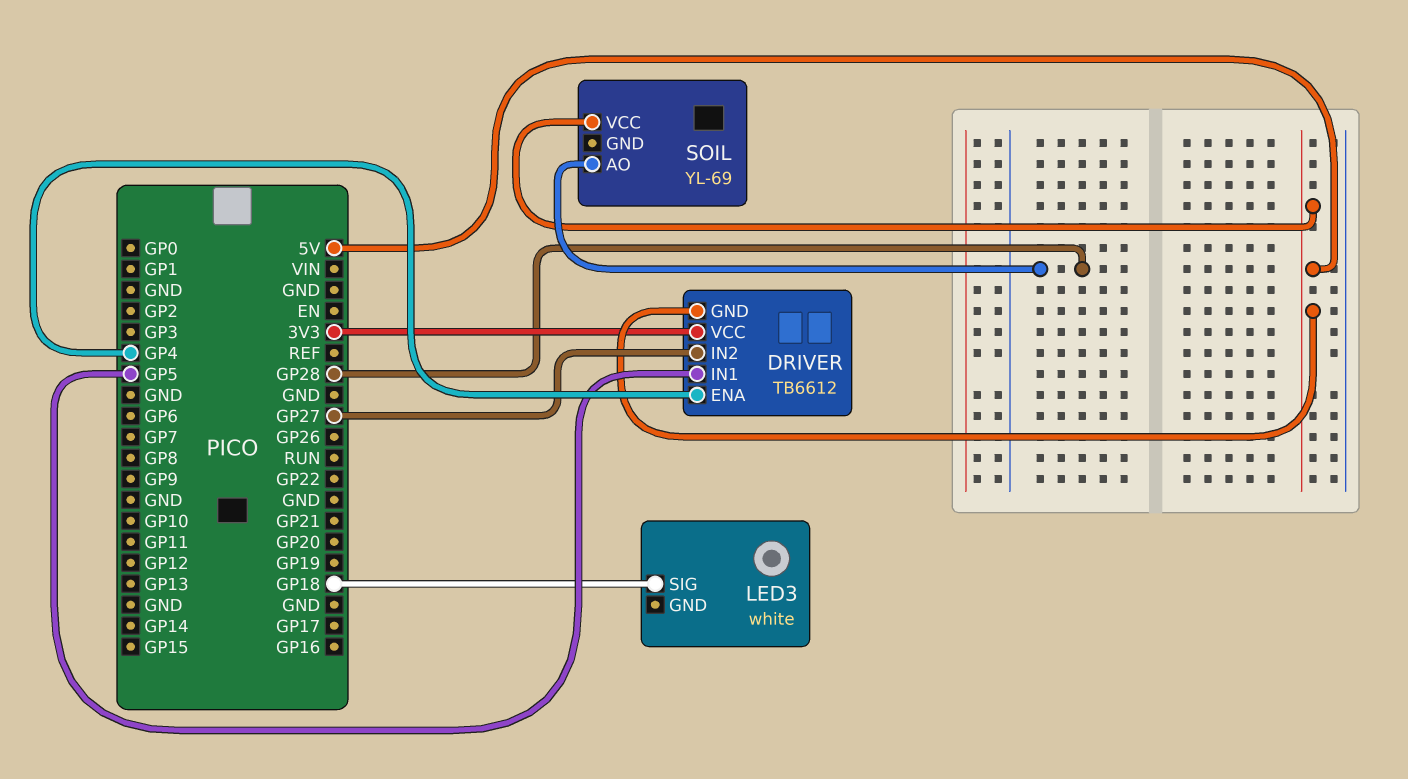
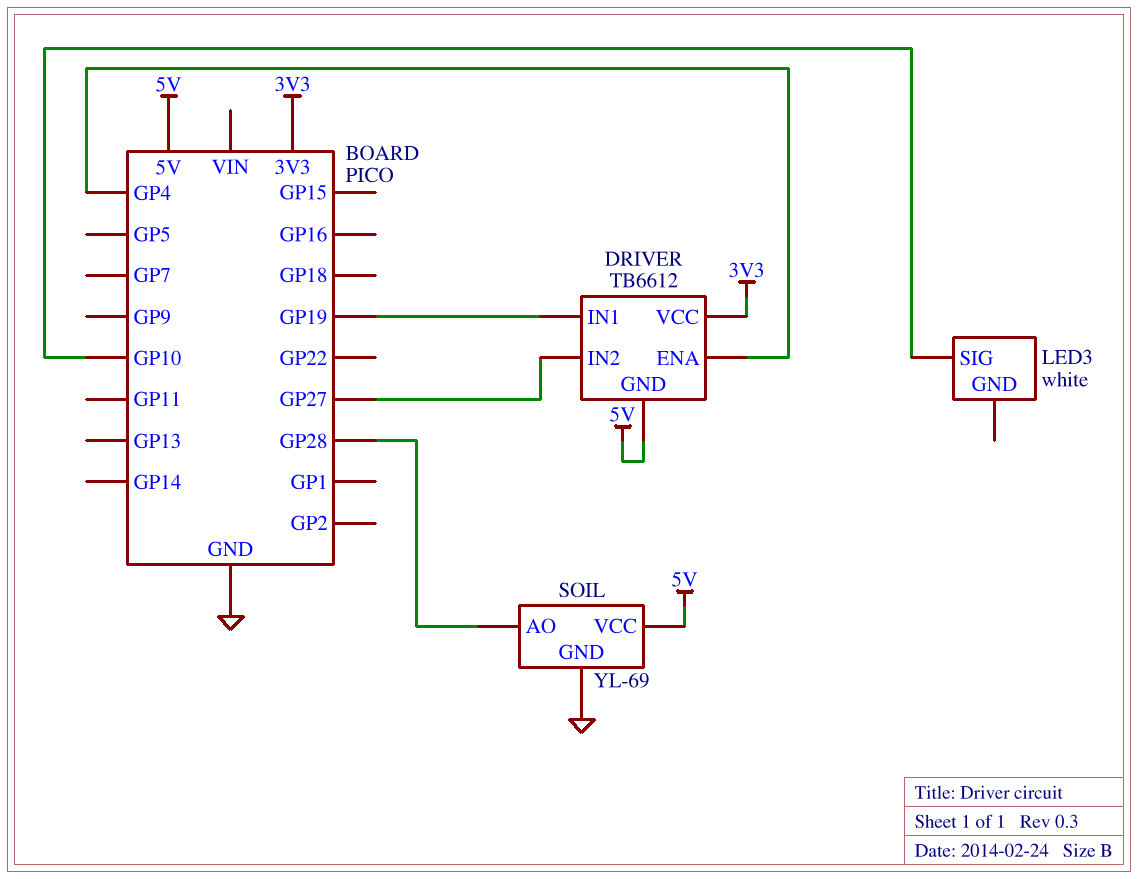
DRIVER pin IN1: GP5 -> GP19
LED3 pin SIG: GP18 -> GP10
SOIL pin GND: none -> GND

